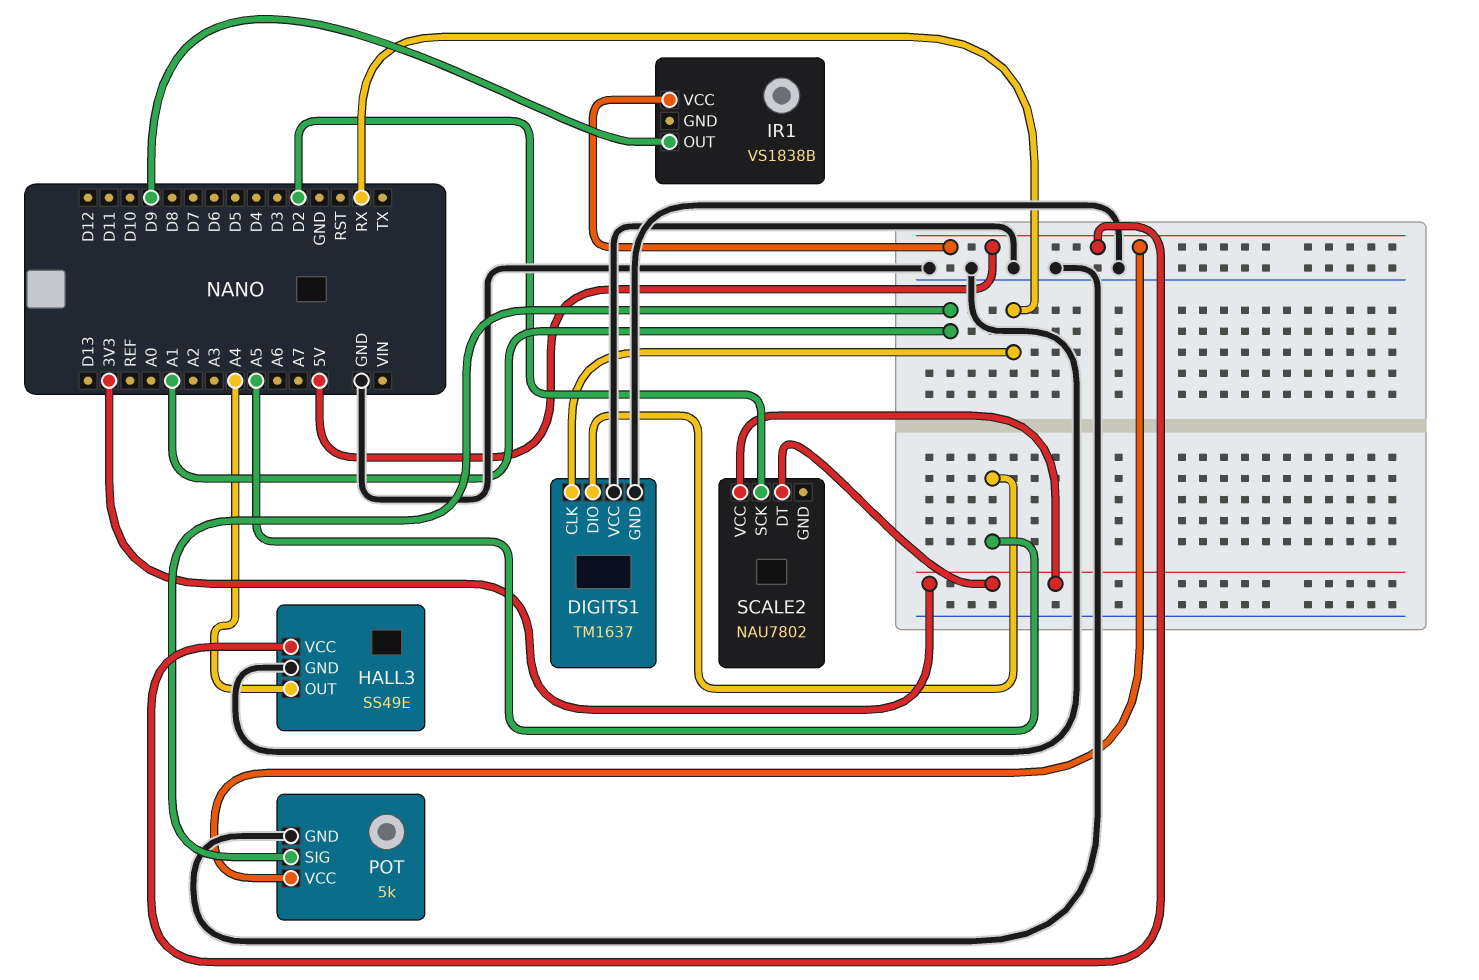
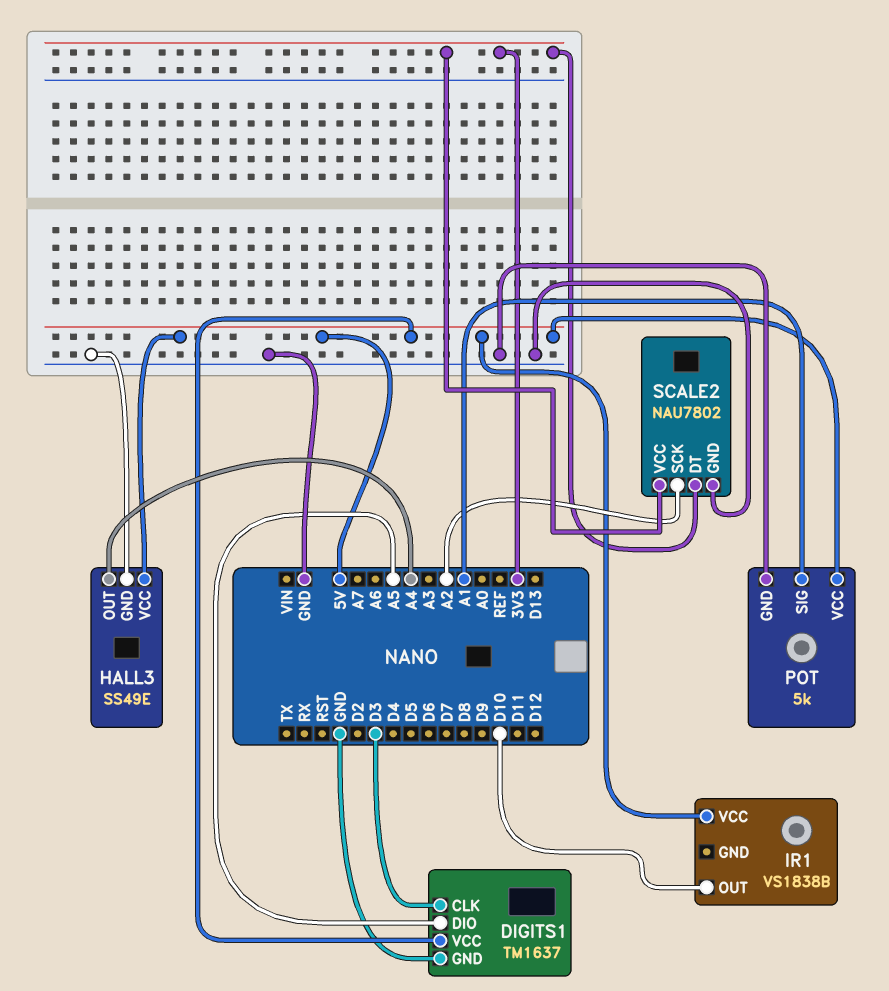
DIGITS1 pin CLK: RX -> D3
DIGITS1 pin VCC: GND -> 5V
IR1 pin OUT: D9 -> D10
SCALE2 pin GND: none -> GND
SCALE2 pin SCK: D2 -> A2

